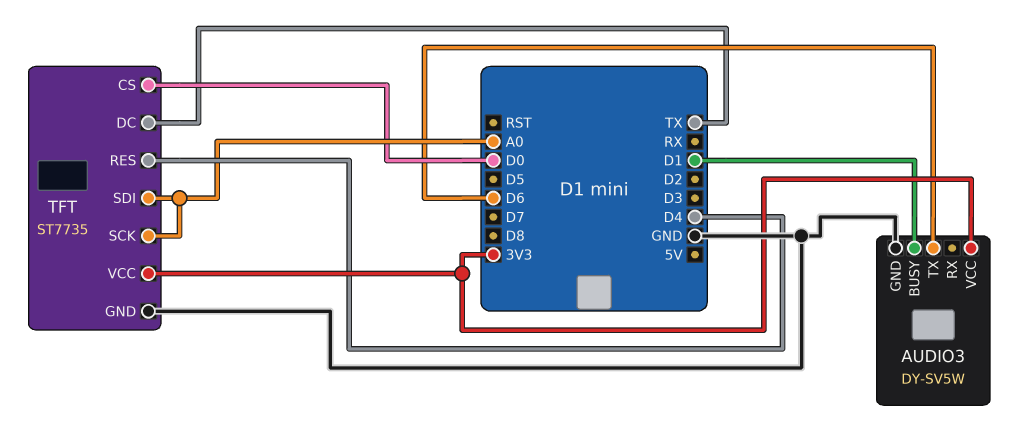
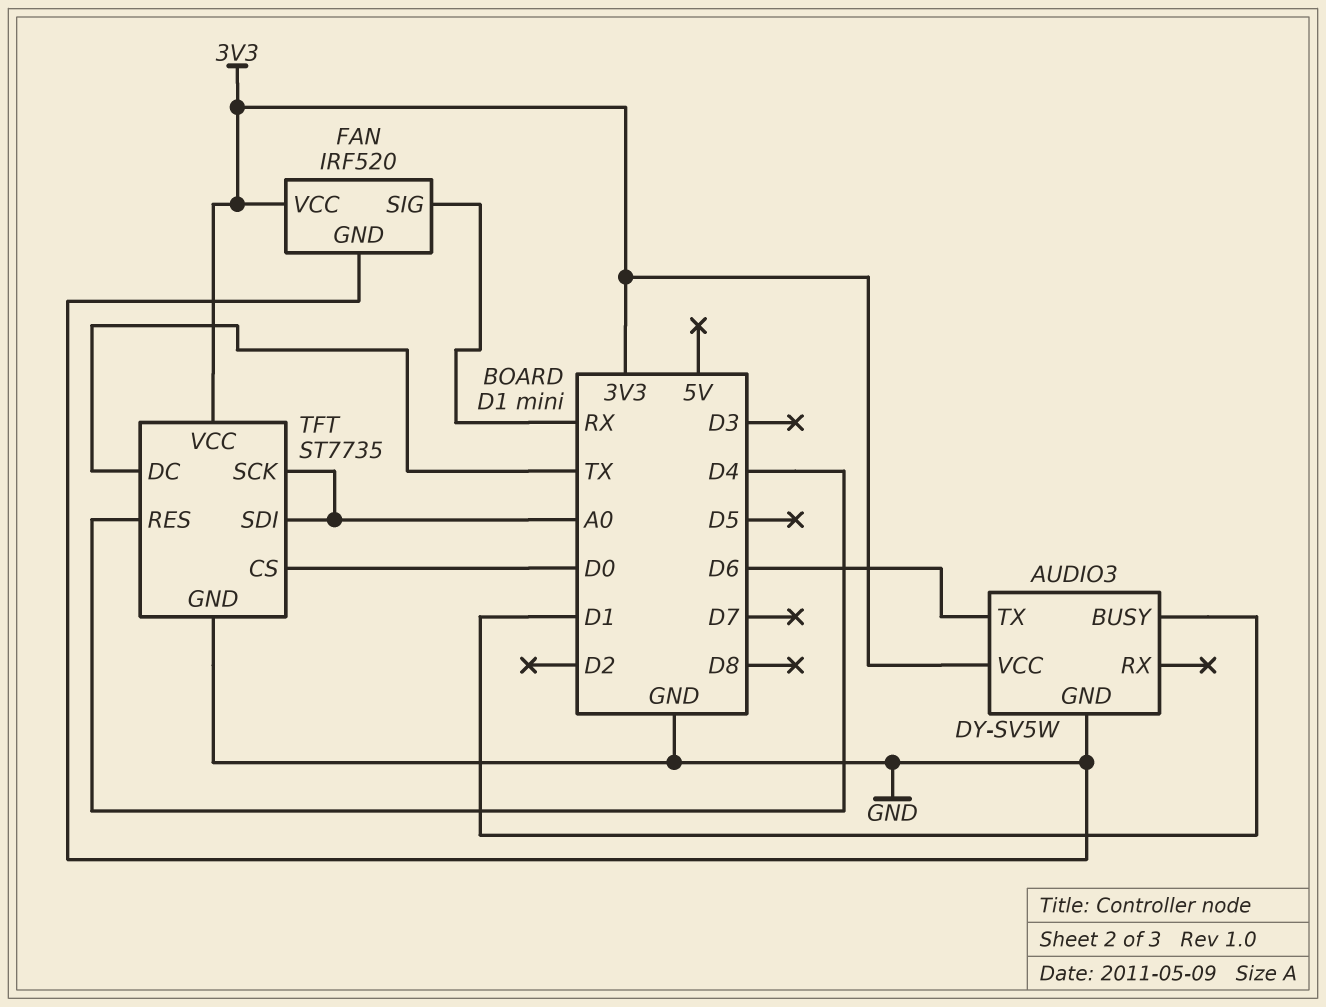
FAN: none -> IRF520
FAN pin GND: none -> GND
FAN pin SIG: none -> RX
FAN pin VCC: none -> 3V3

